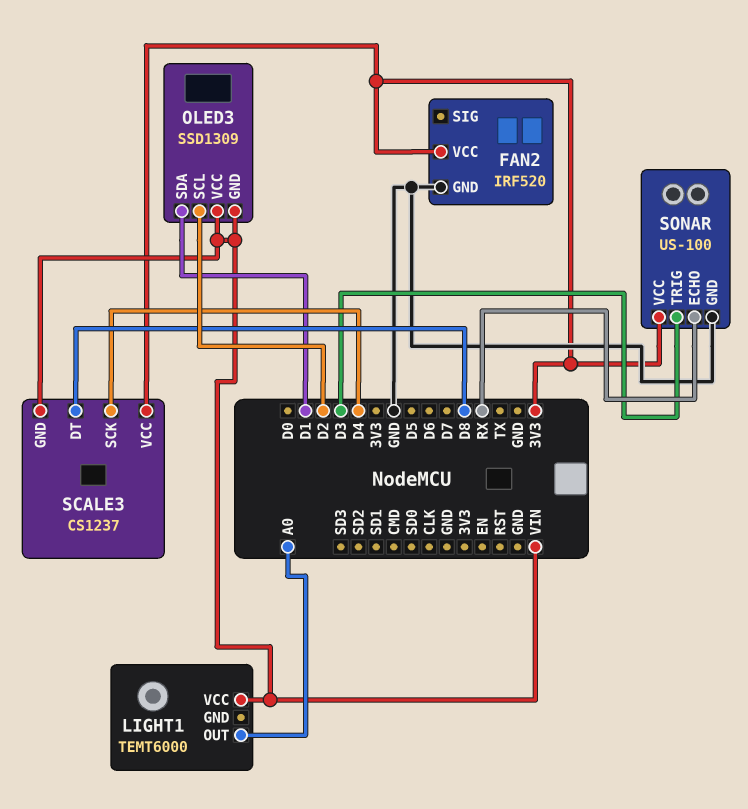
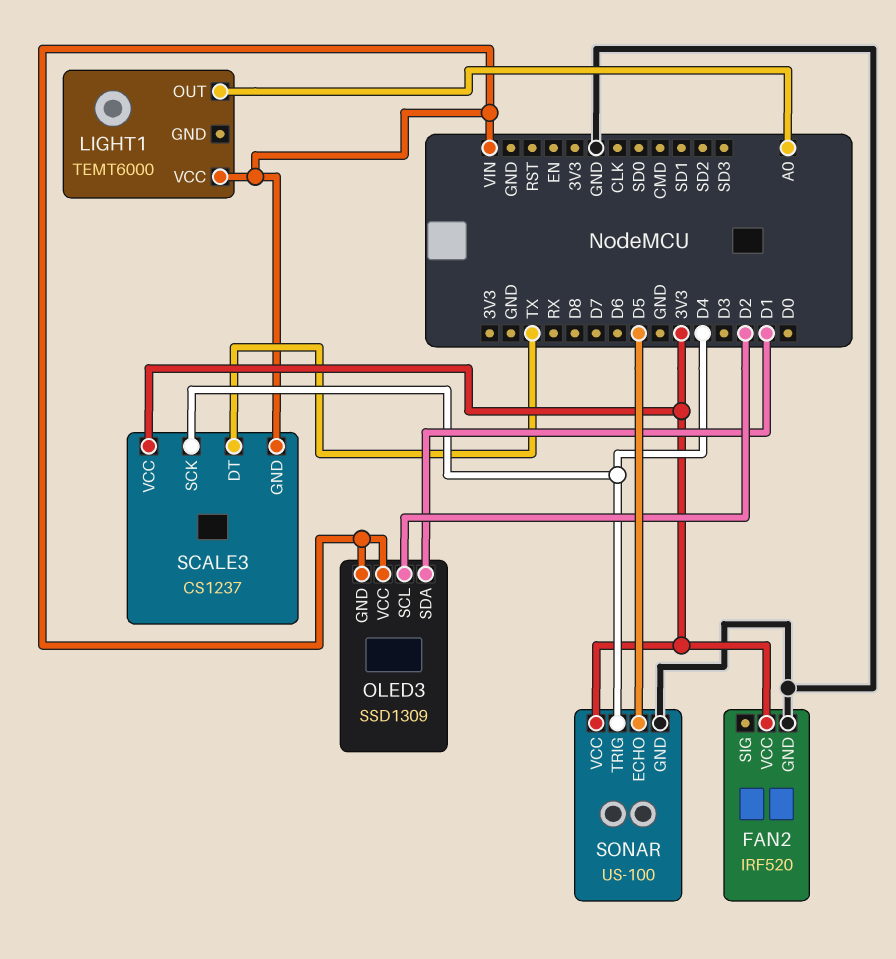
SCALE3 pin DT: D8 -> TX
SONAR pin ECHO: RX -> D5
SONAR pin TRIG: D3 -> D4

